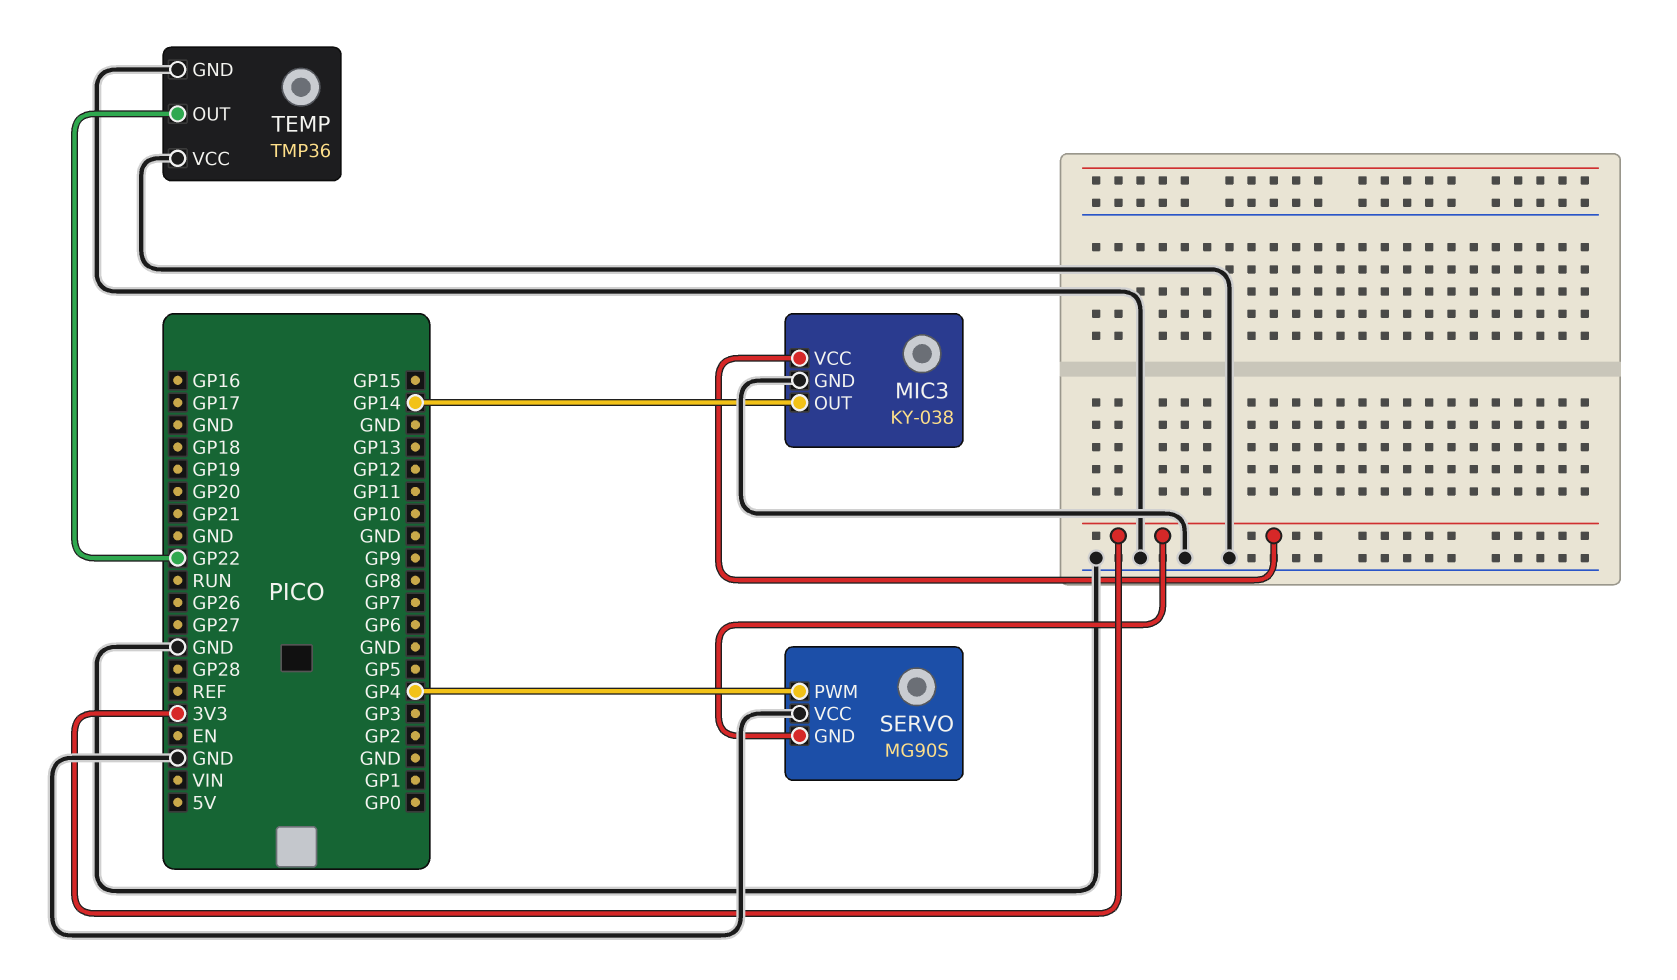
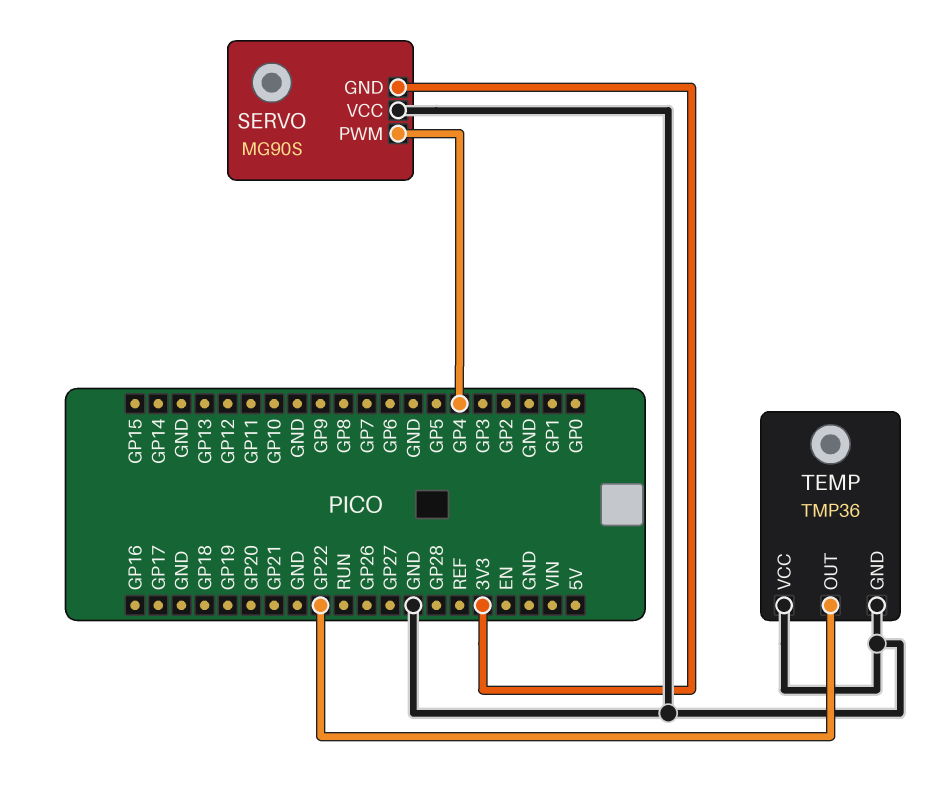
MIC3: KY-038 -> none
MIC3 pin GND: GND -> none
MIC3 pin OUT: GP14 -> none
MIC3 pin VCC: 3V3 -> none

